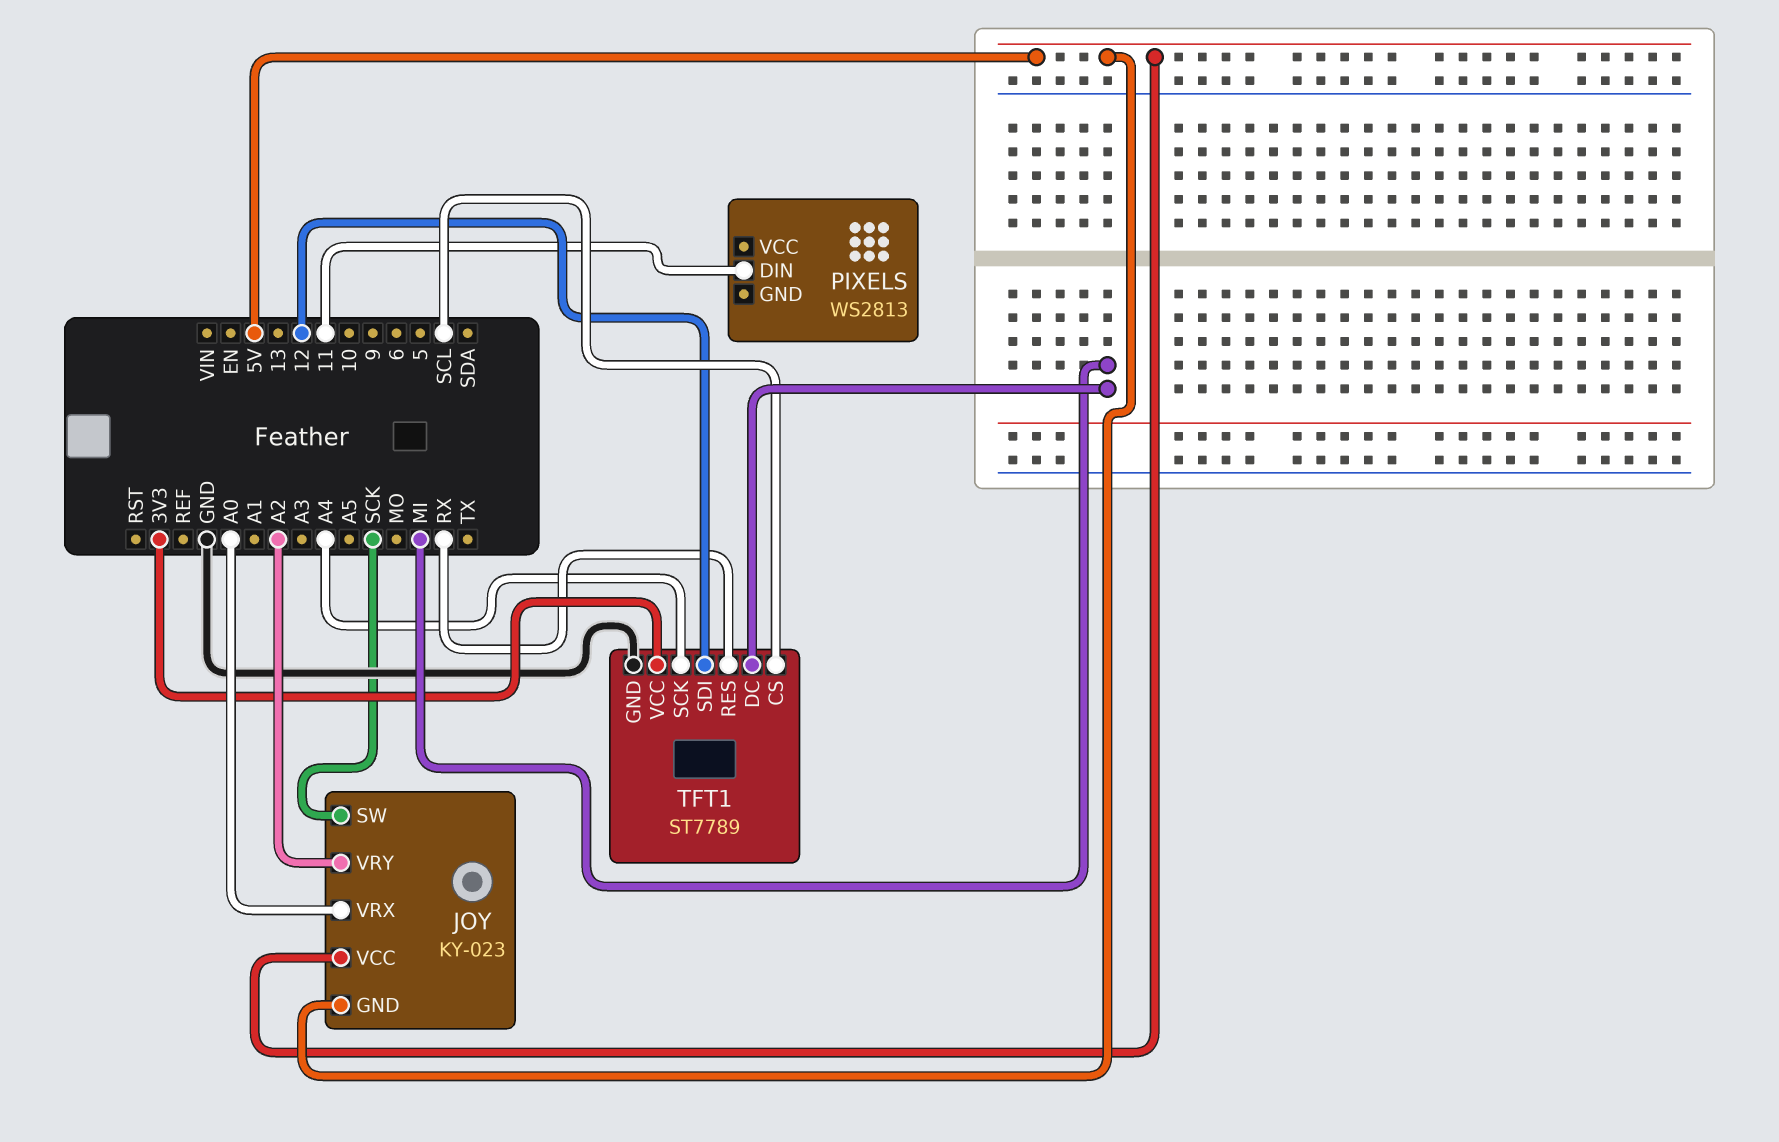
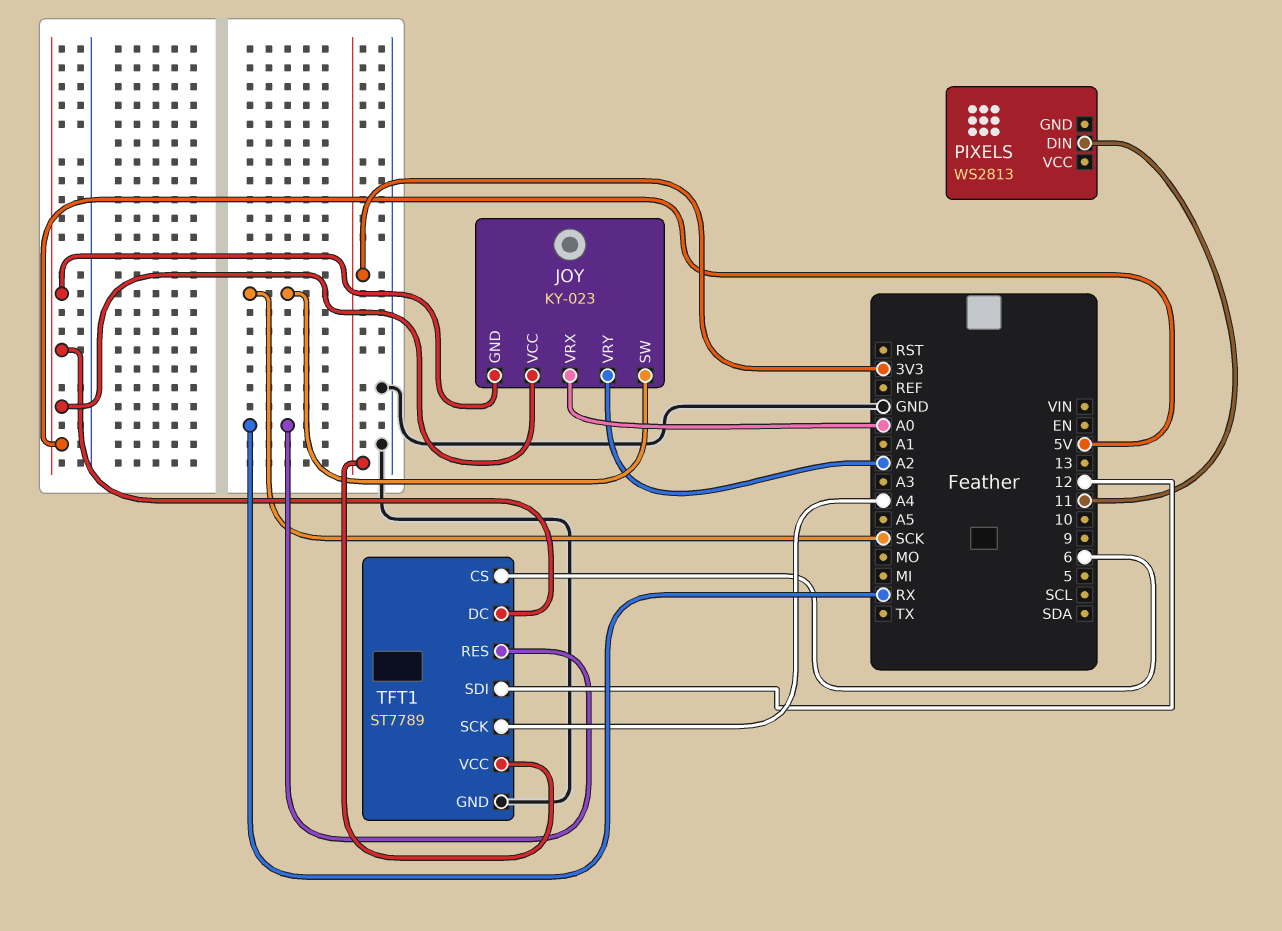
TFT1 pin CS: SCL -> 6
TFT1 pin DC: MI -> 5V

